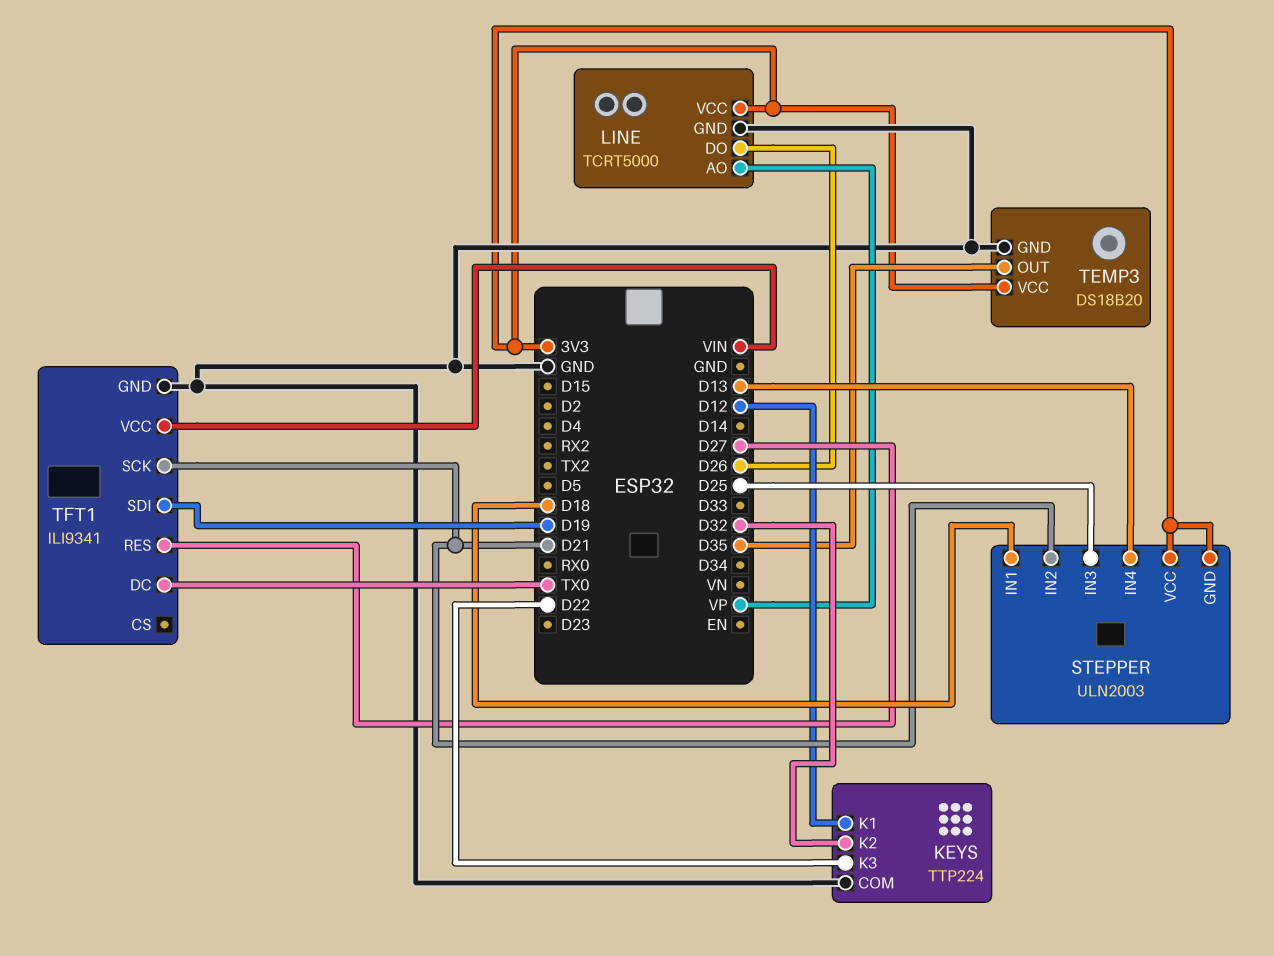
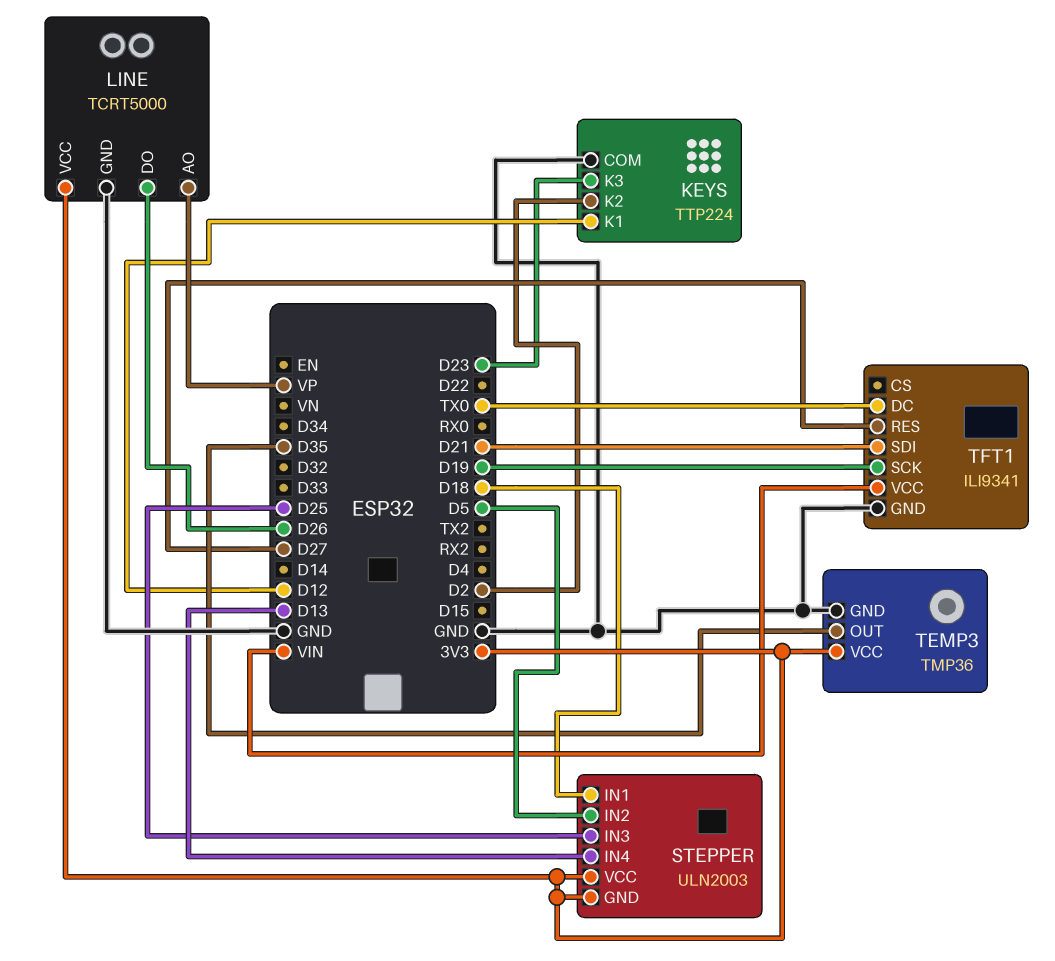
KEYS pin K2: D32 -> D2
KEYS pin K3: D22 -> D23
STEPPER pin IN2: D21 -> D5
TEMP3: DS18B20 -> TMP36
TFT1 pin SCK: D21 -> D19
TFT1 pin SDI: D19 -> D21

